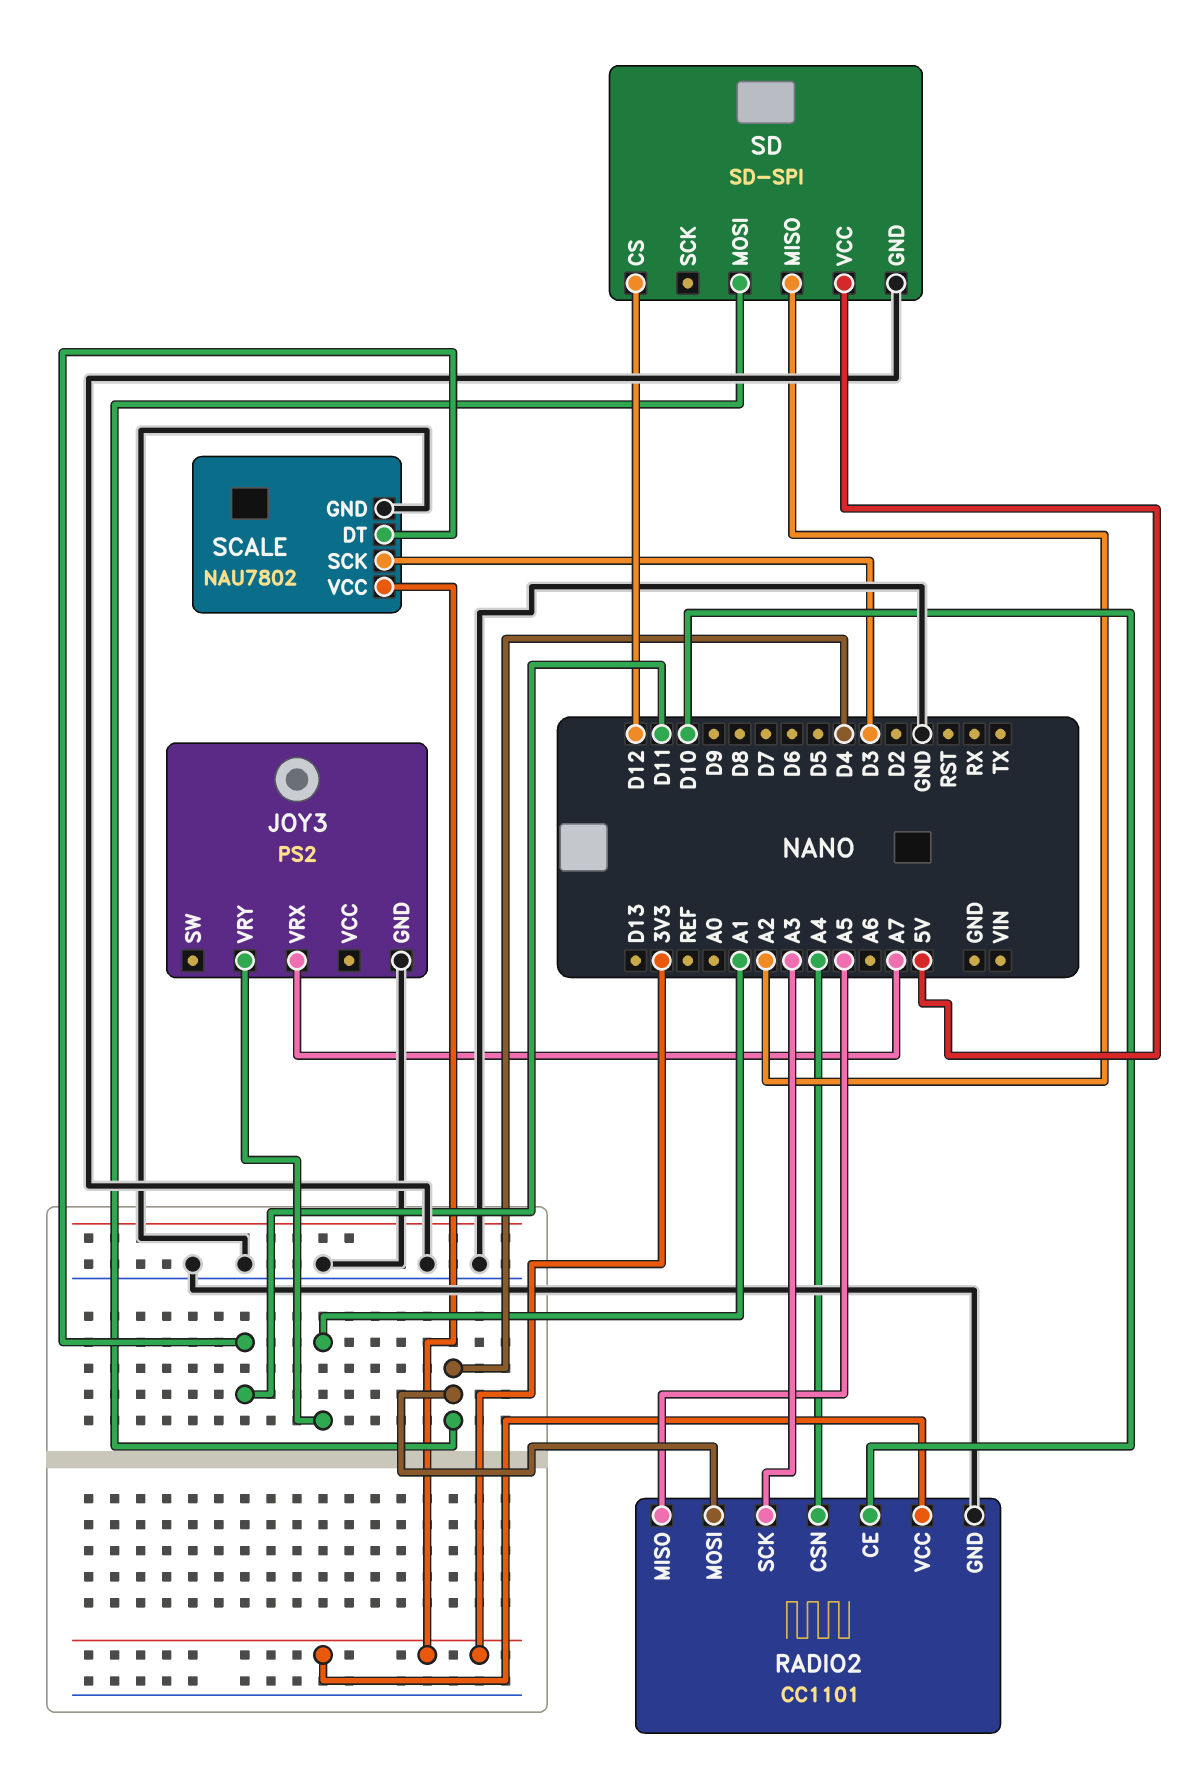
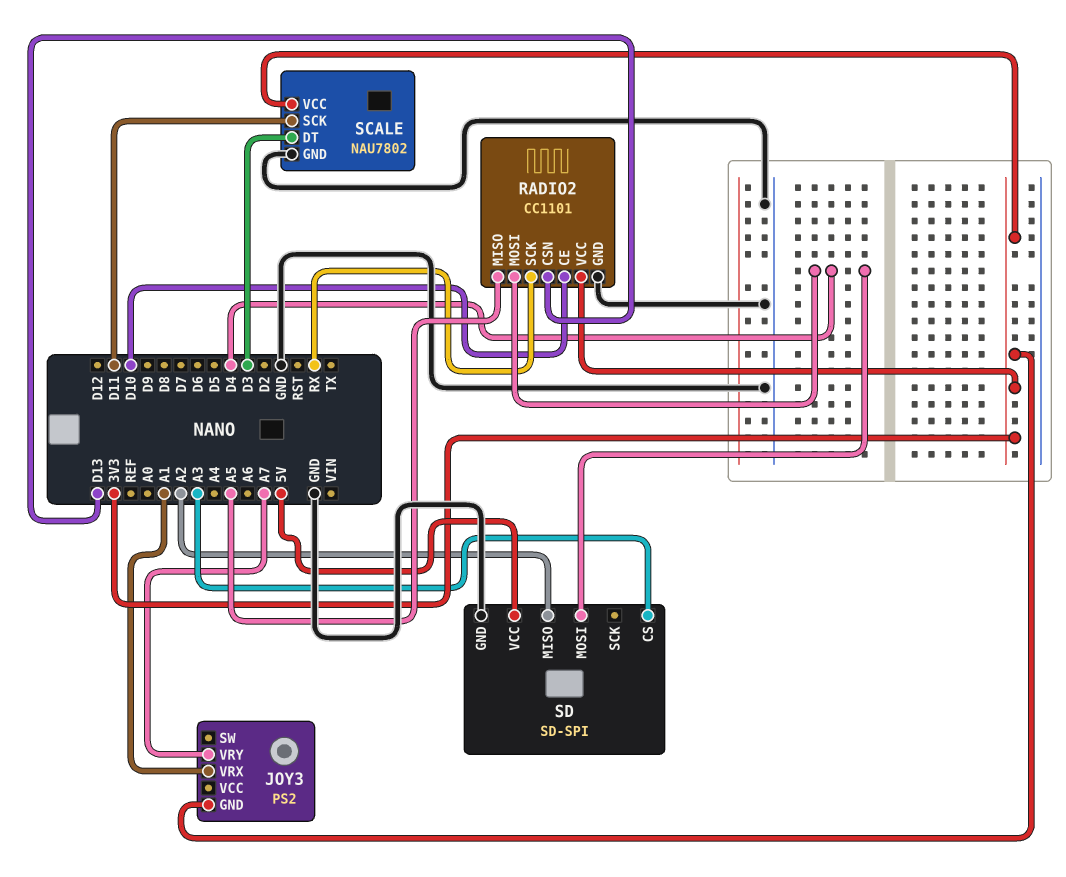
JOY3 pin GND: GND -> 3V3
JOY3 pin VRX: A7 -> A1
JOY3 pin VRY: A1 -> A7
RADIO2 pin CSN: A4 -> D13
RADIO2 pin SCK: A3 -> RX
SCALE pin DT: D11 -> D3
SCALE pin SCK: D3 -> D11
SD pin CS: D12 -> A3

